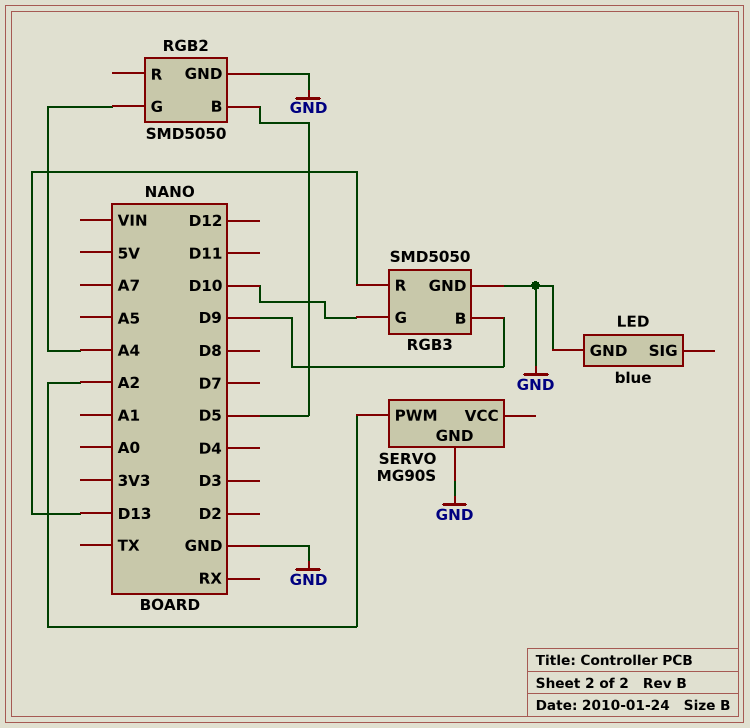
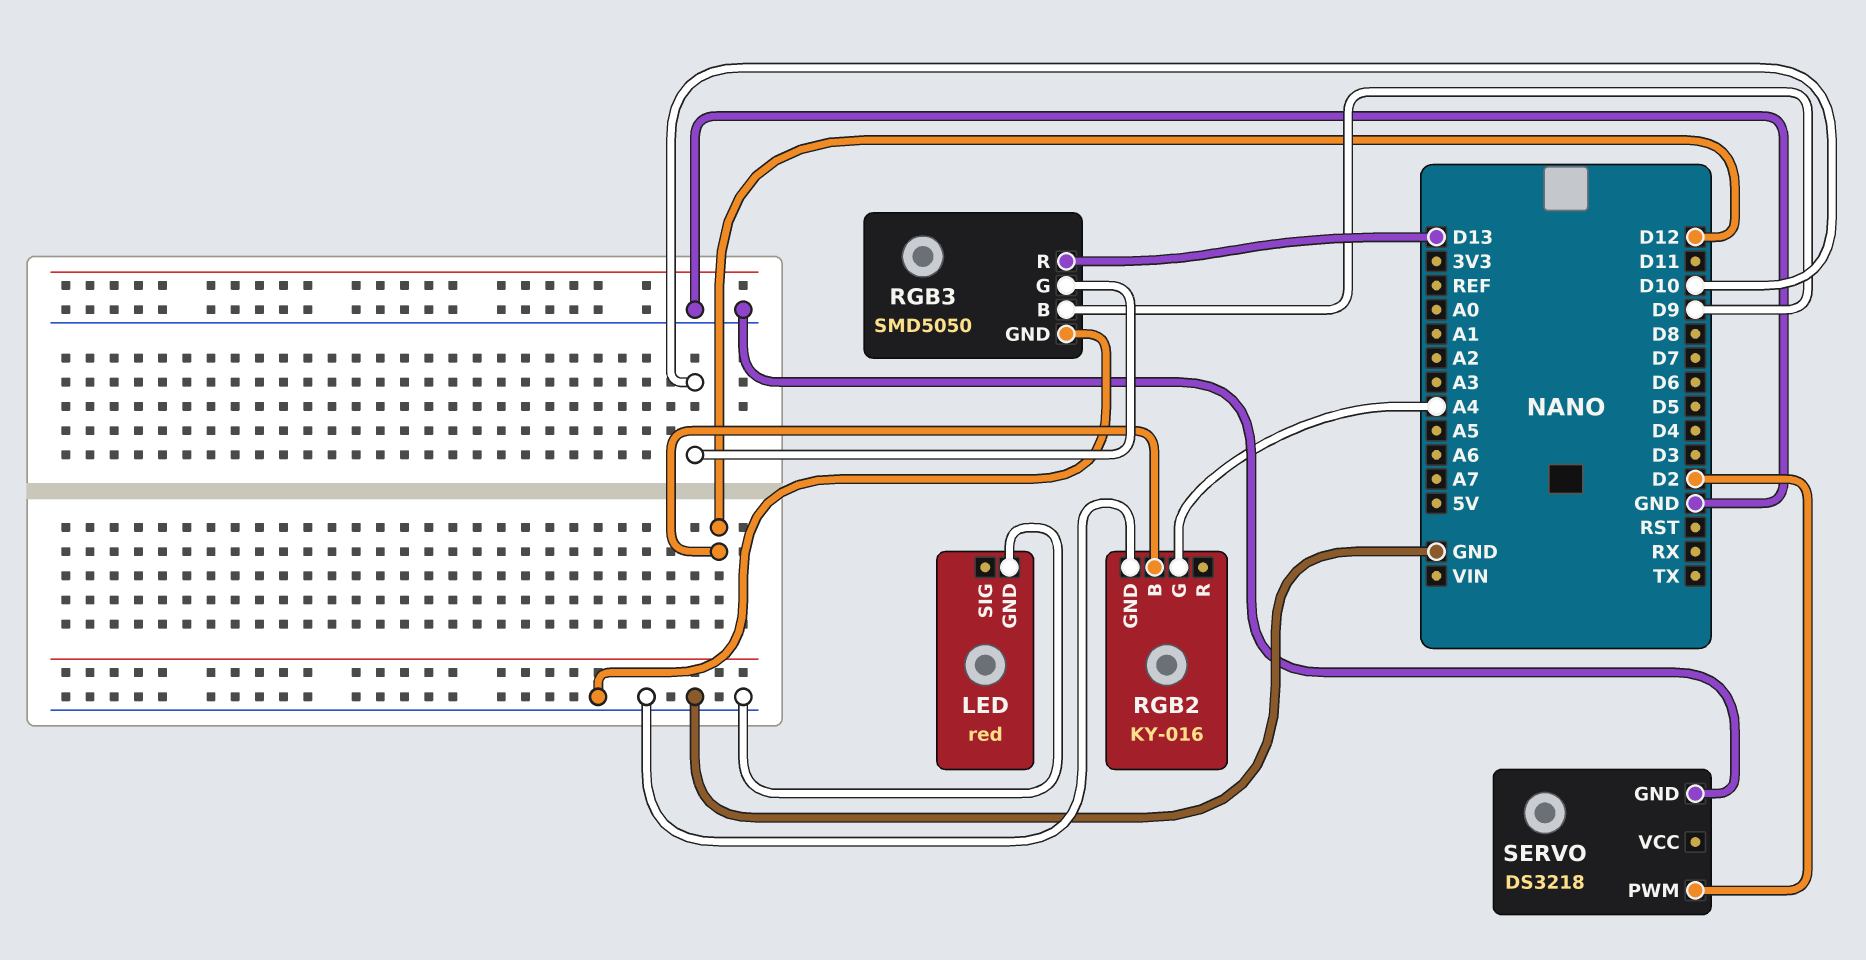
LED: blue -> red
RGB2: SMD5050 -> KY-016
RGB2 pin B: D5 -> D12
SERVO: MG90S -> DS3218
SERVO pin PWM: A2 -> D2

